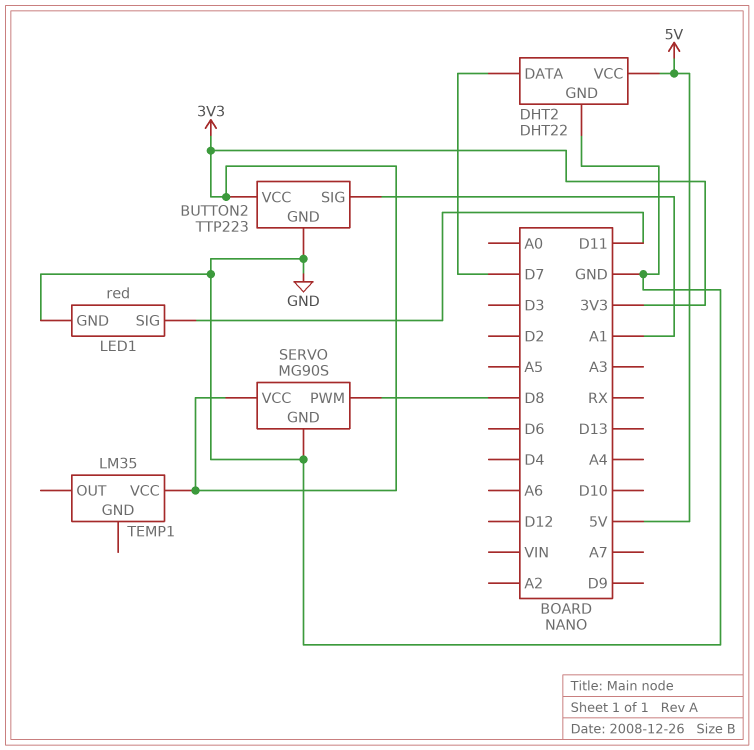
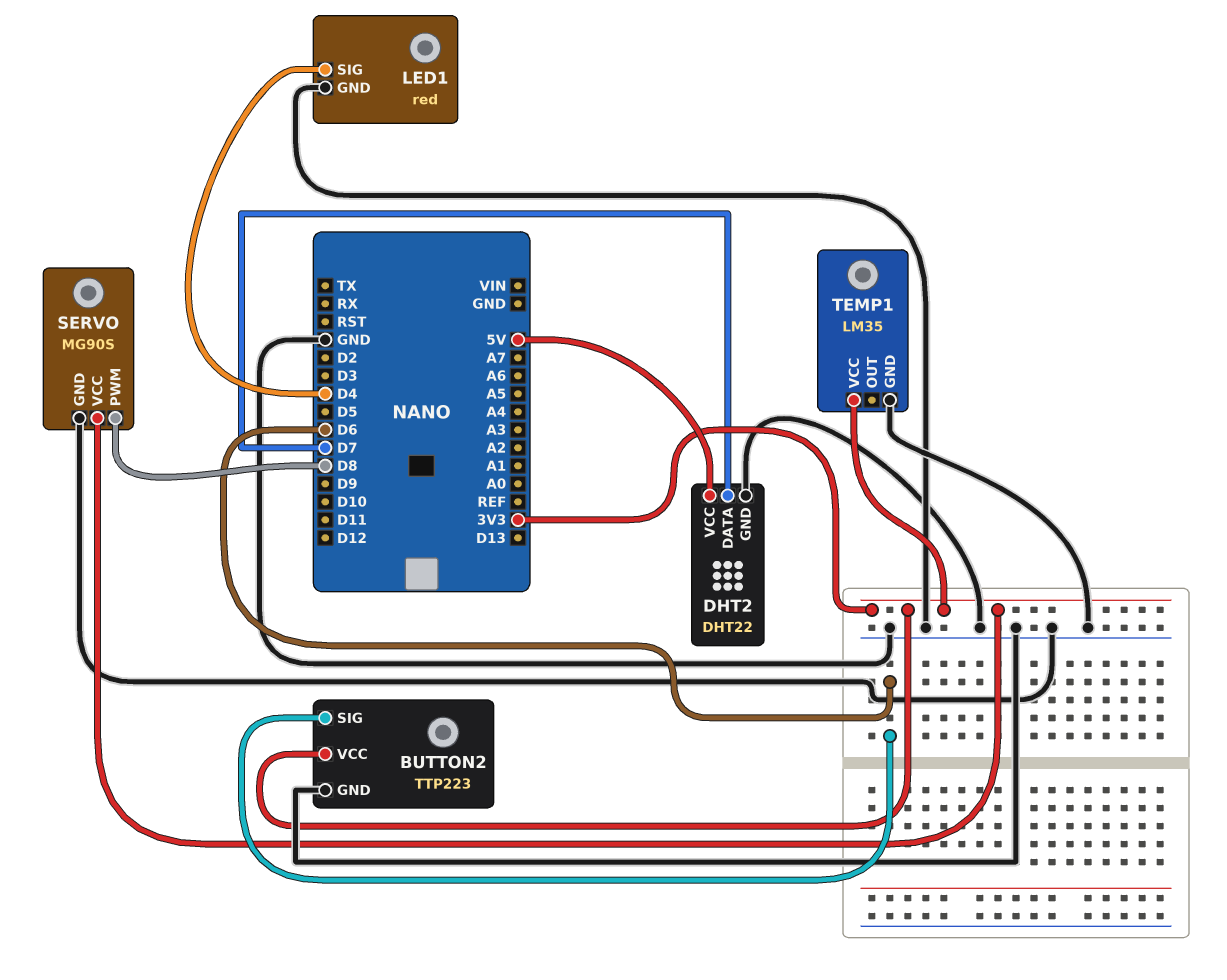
BUTTON2 pin SIG: A1 -> D6
LED1 pin SIG: D11 -> D4
TEMP1 pin GND: none -> GND

